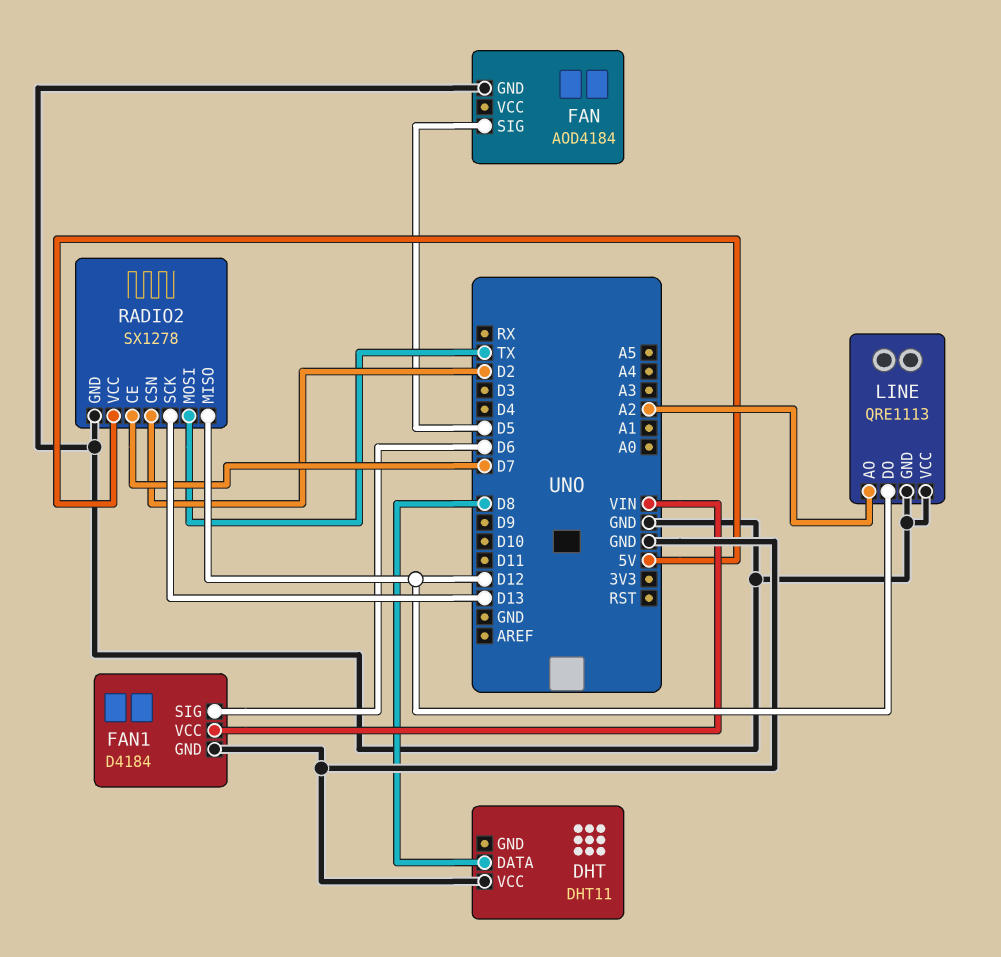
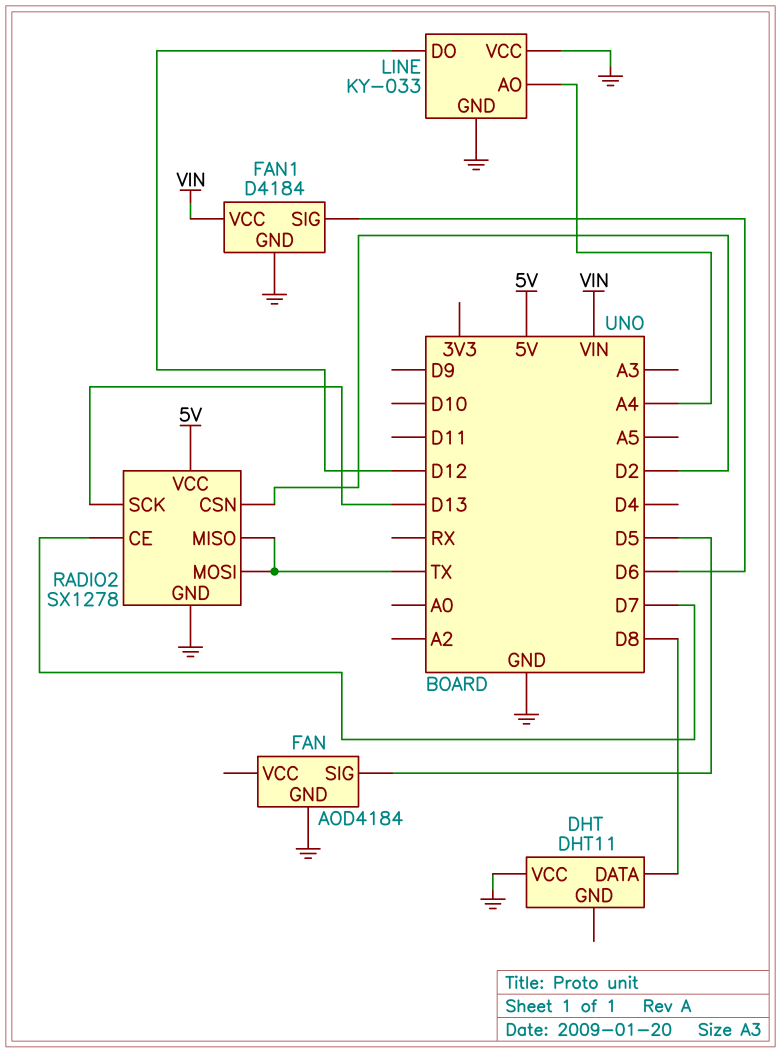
LINE: QRE1113 -> KY-033
LINE pin AO: A2 -> A4
RADIO2 pin MISO: D12 -> TX

